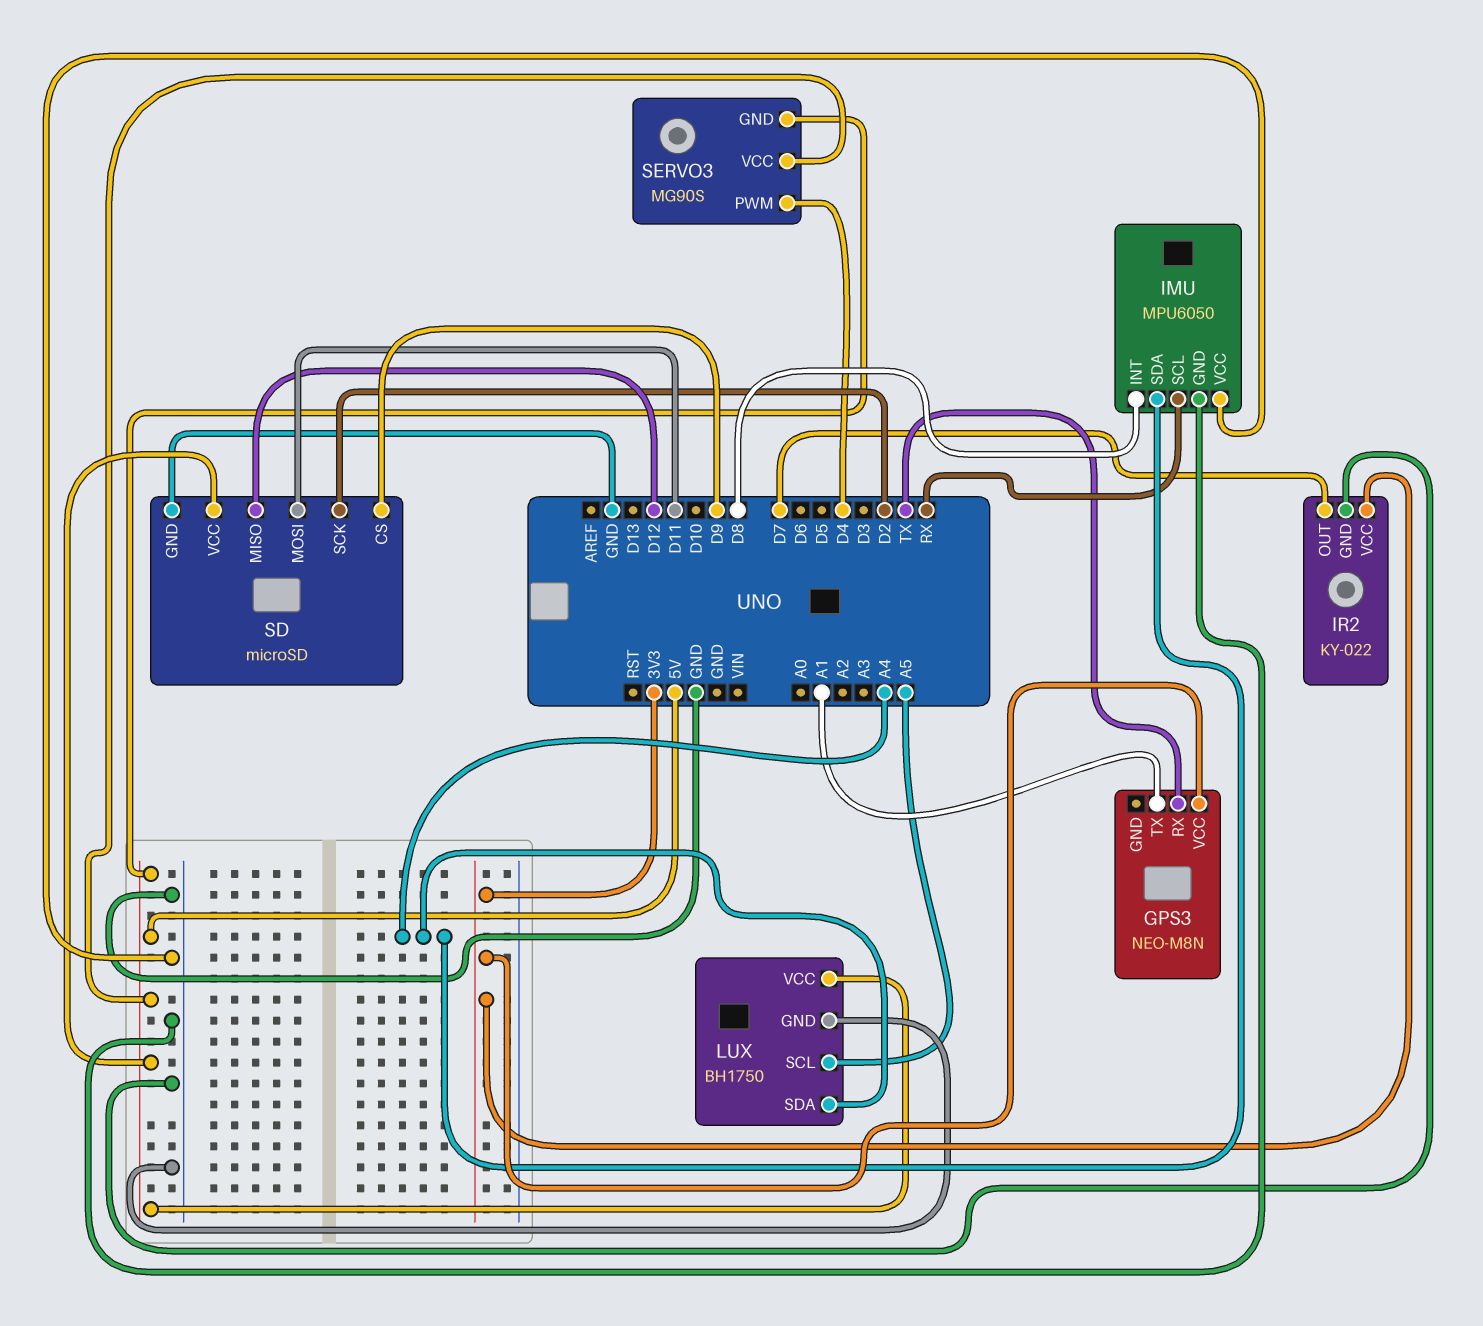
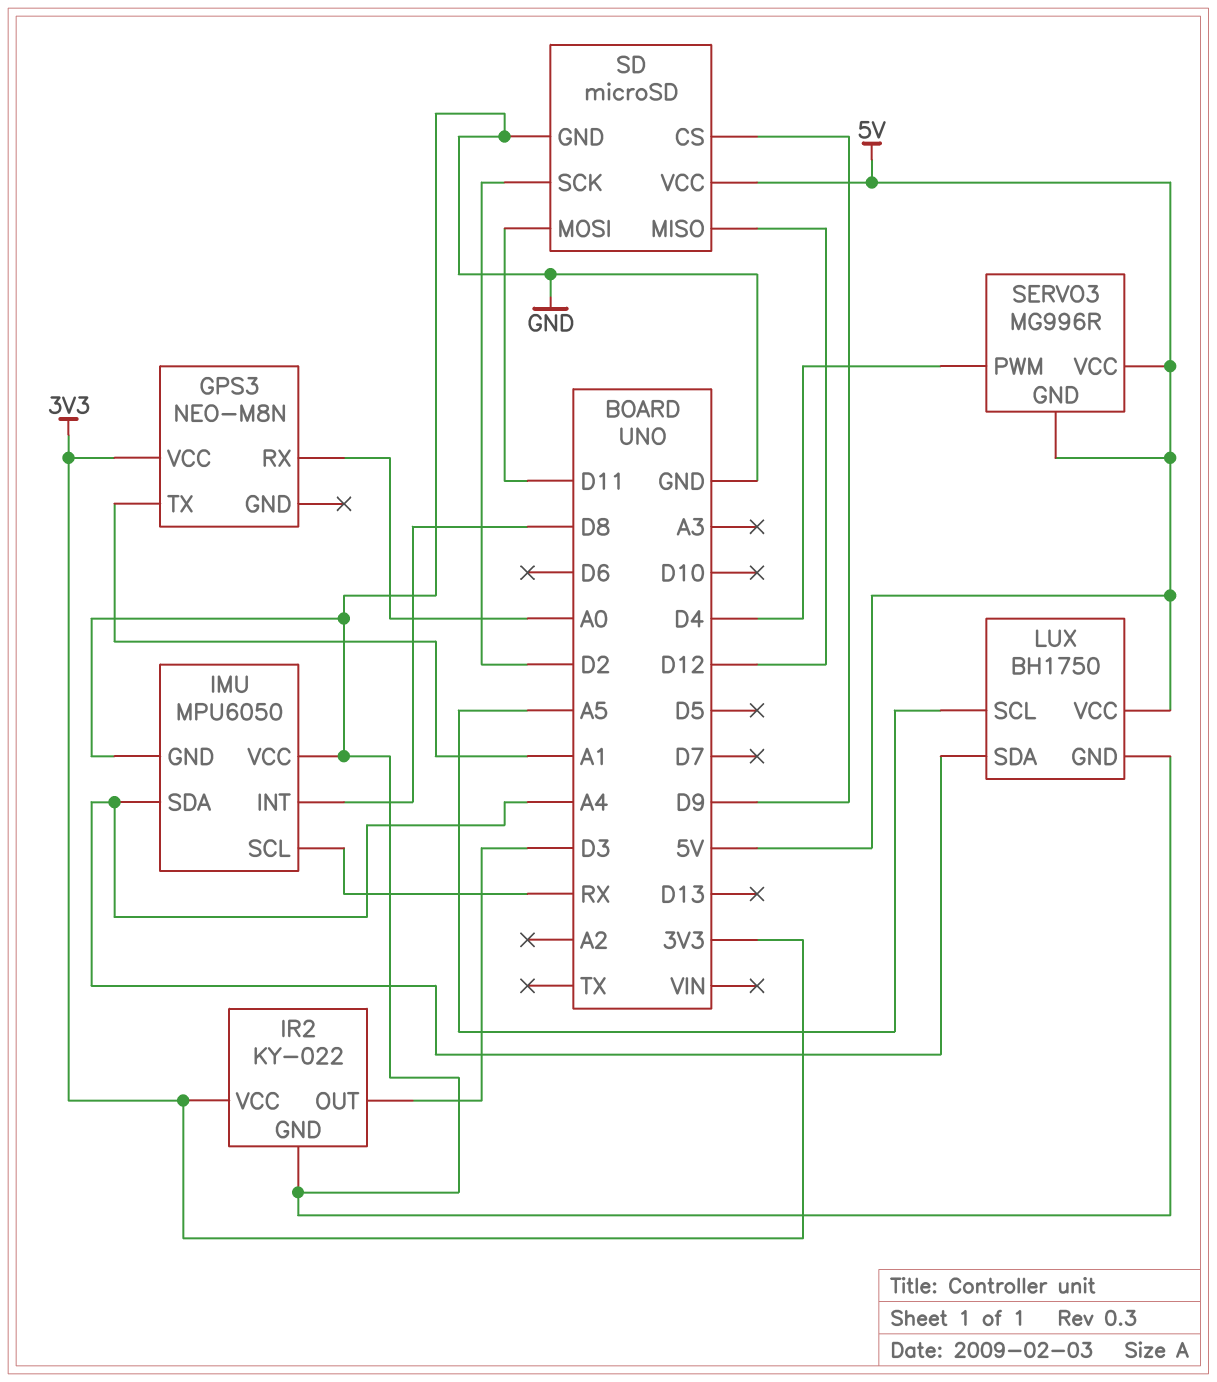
GPS3 pin RX: TX -> A0
IR2 pin OUT: D7 -> D3
SERVO3: MG90S -> MG996R

